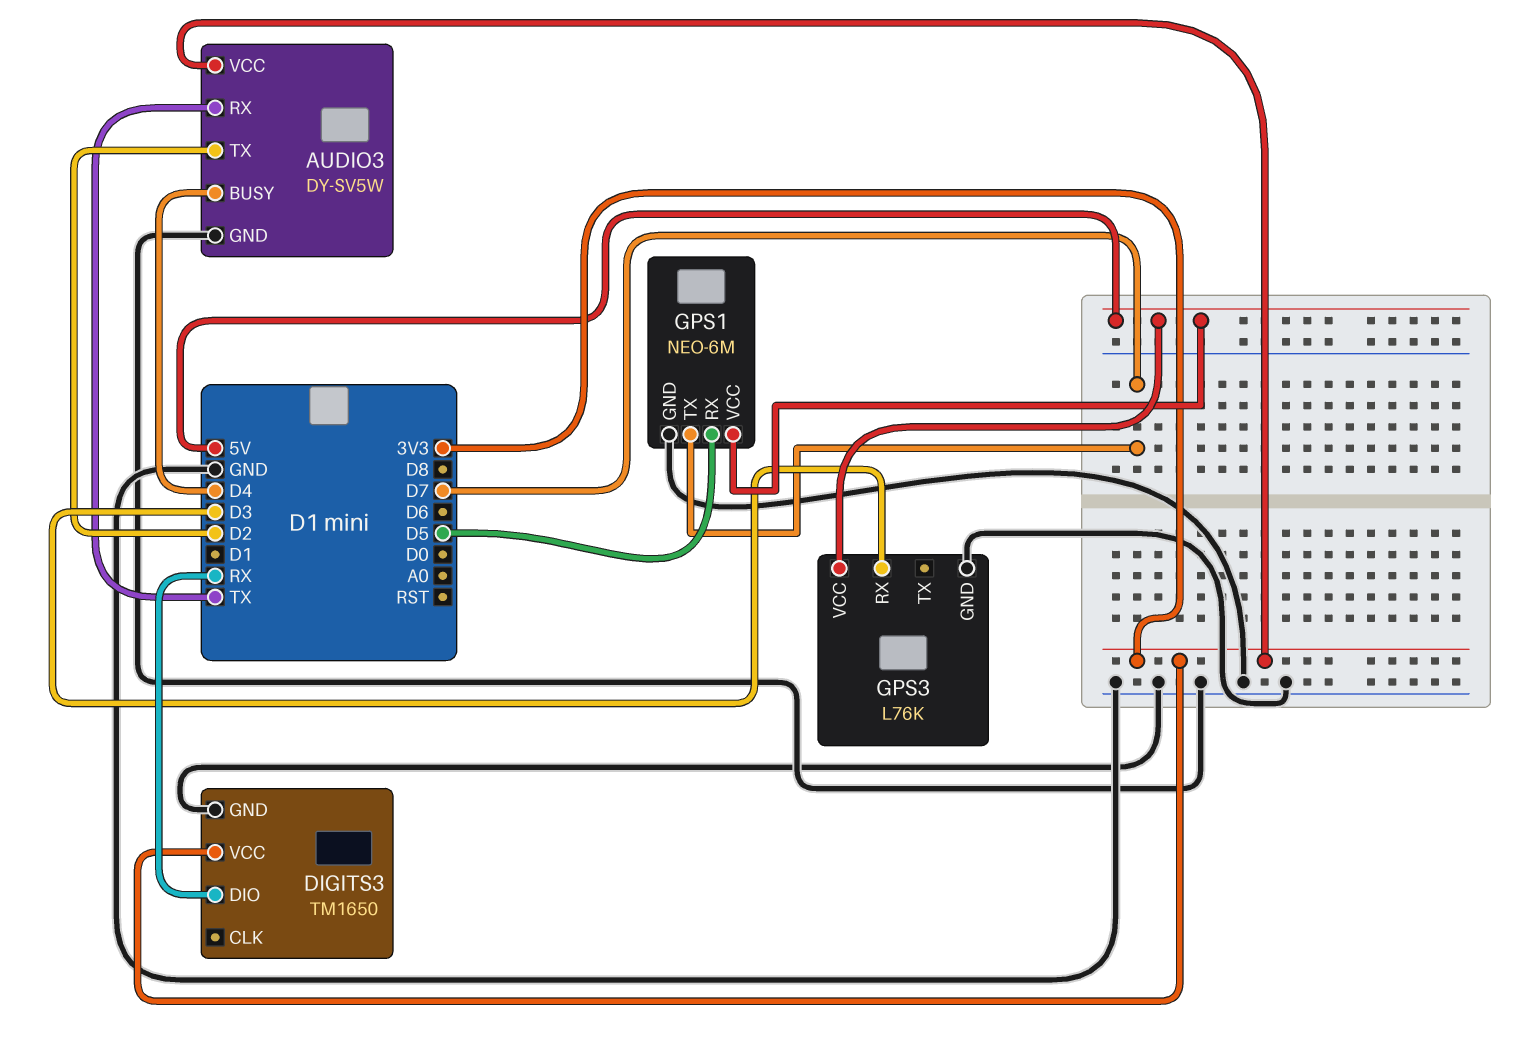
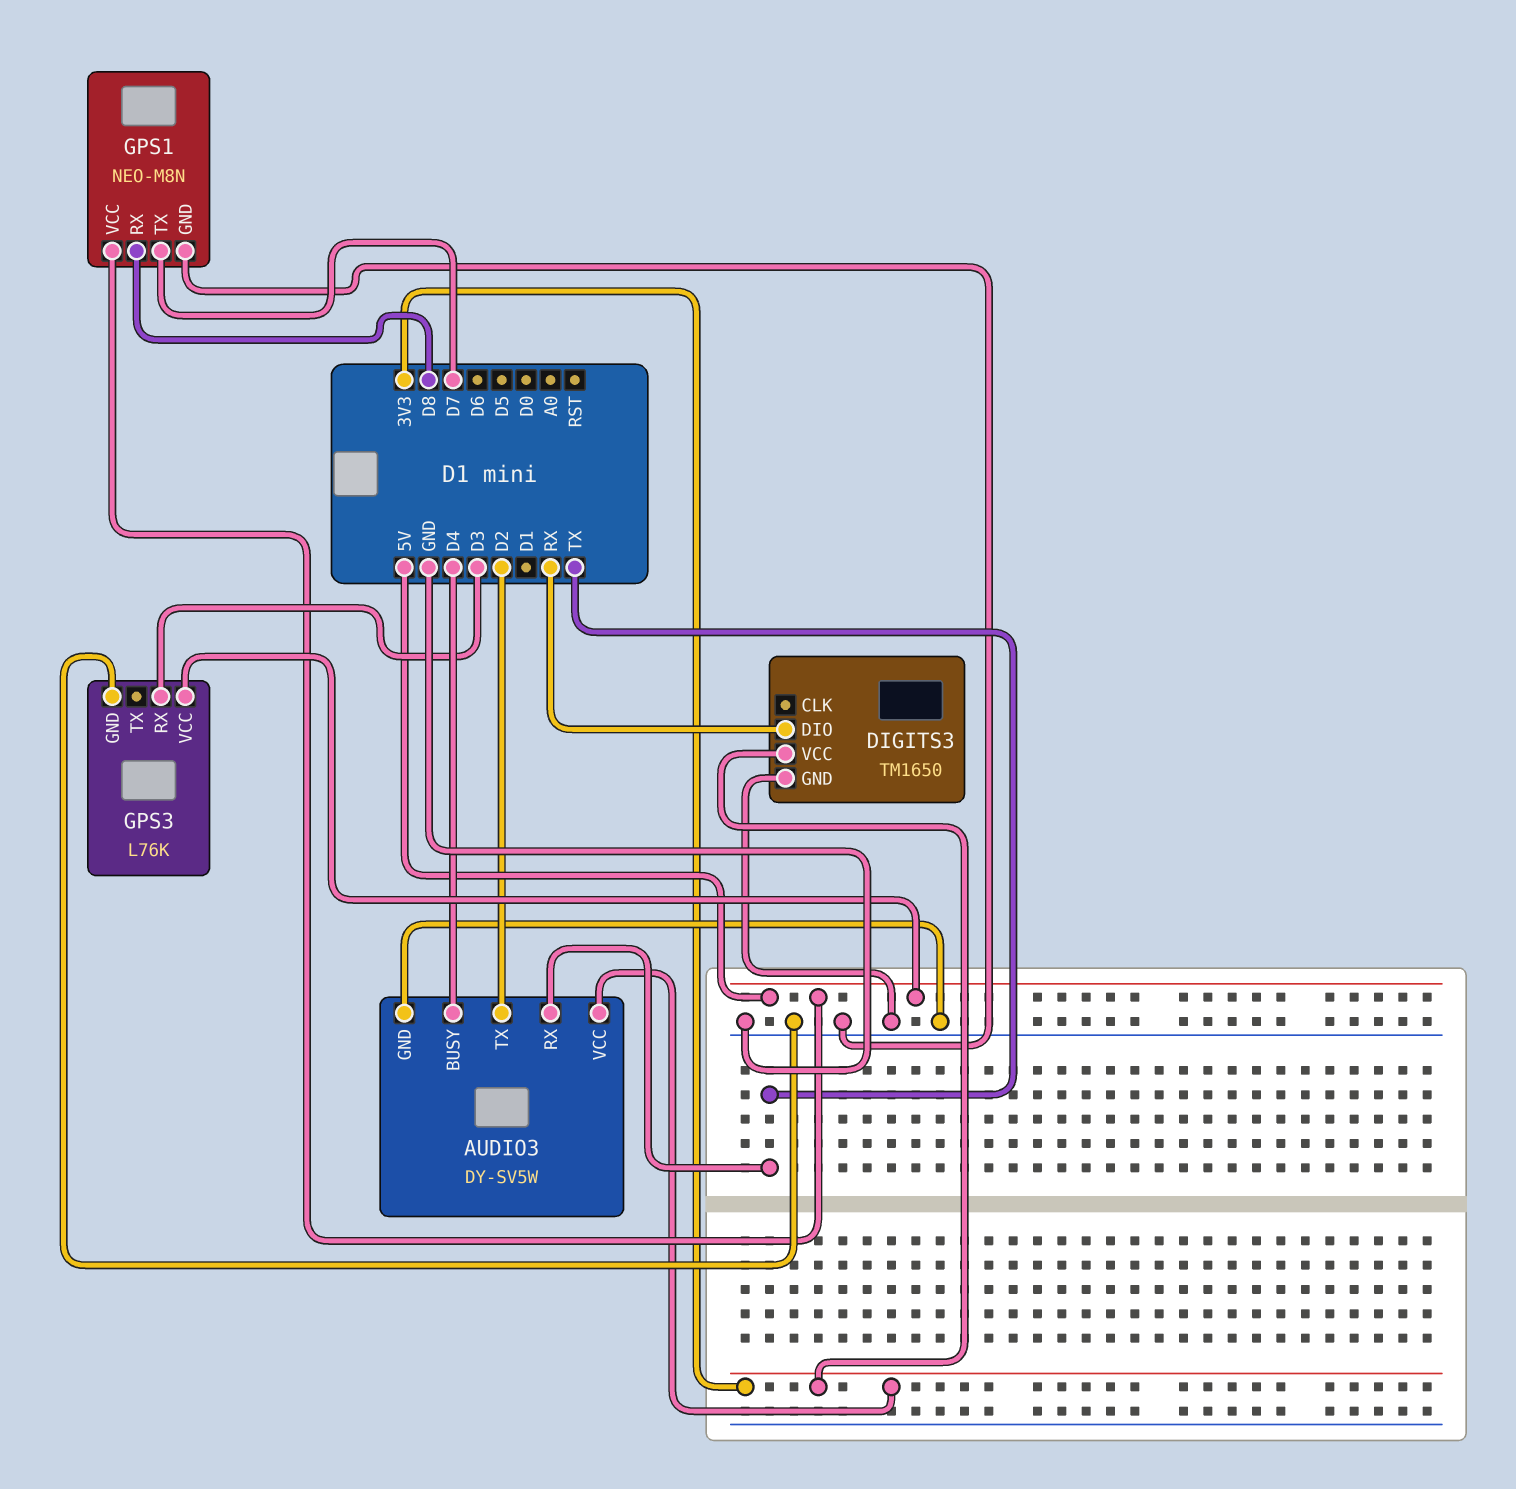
GPS1: NEO-6M -> NEO-M8N
GPS1 pin RX: D5 -> D8

